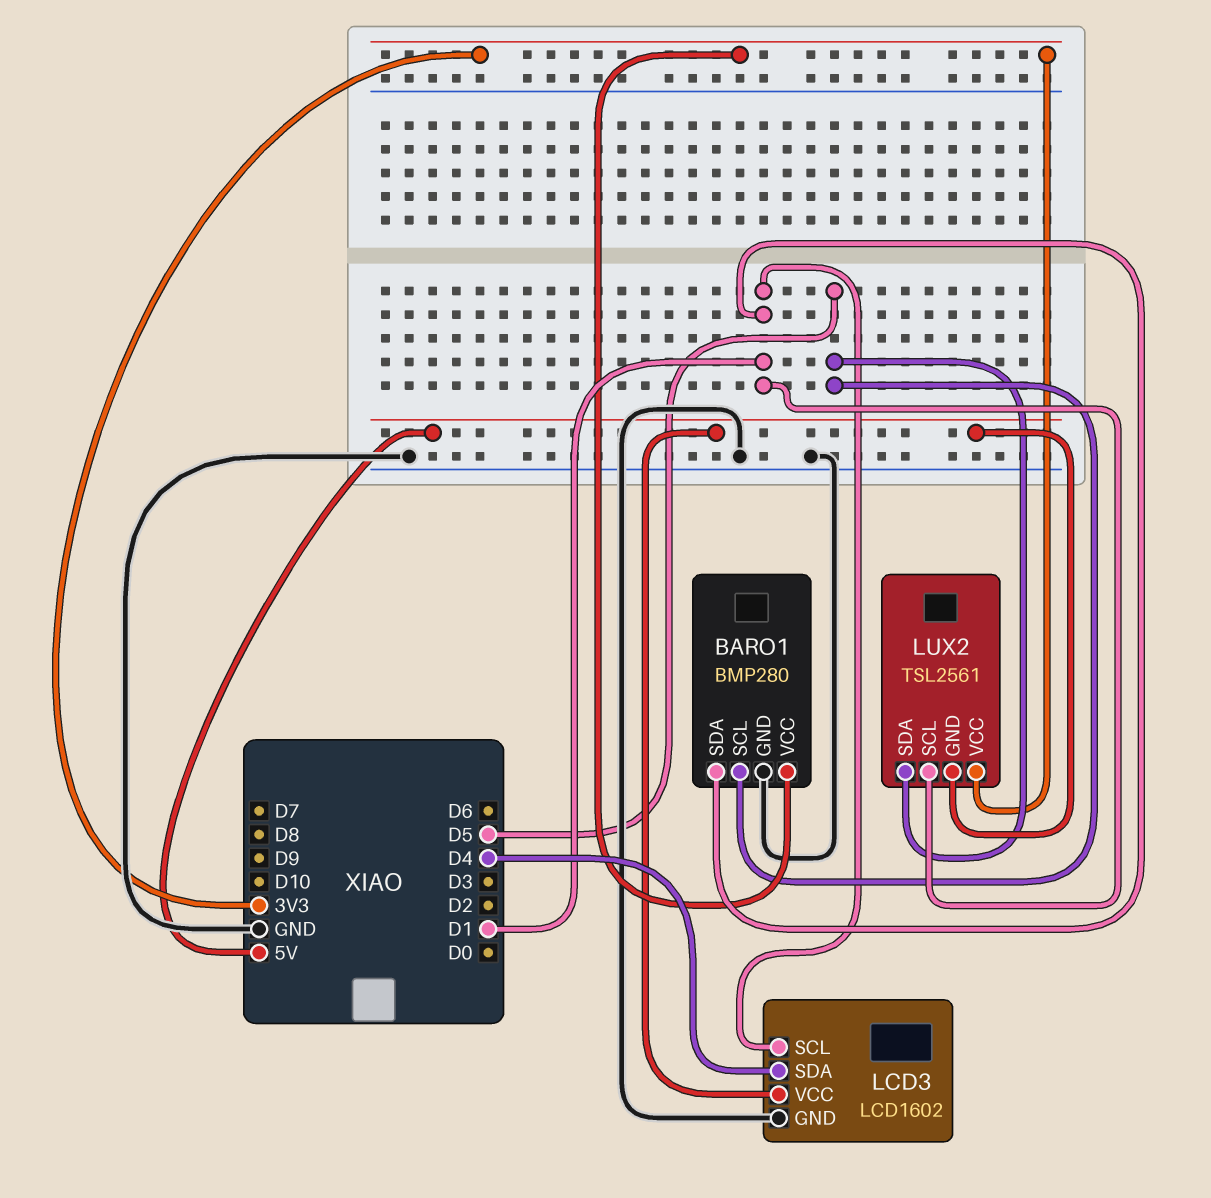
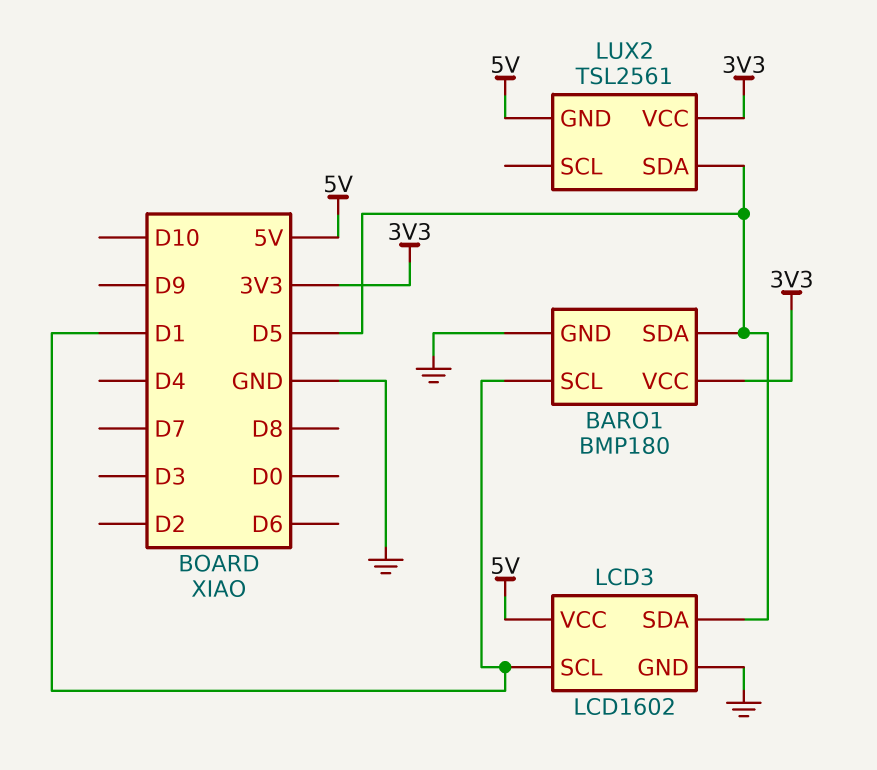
BARO1: BMP280 -> BMP180
BARO1 pin SCL: D5 -> D1
BARO1 pin SDA: D1 -> D5
LCD3 pin SDA: D4 -> D5
LUX2 pin SCL: D1 -> none

